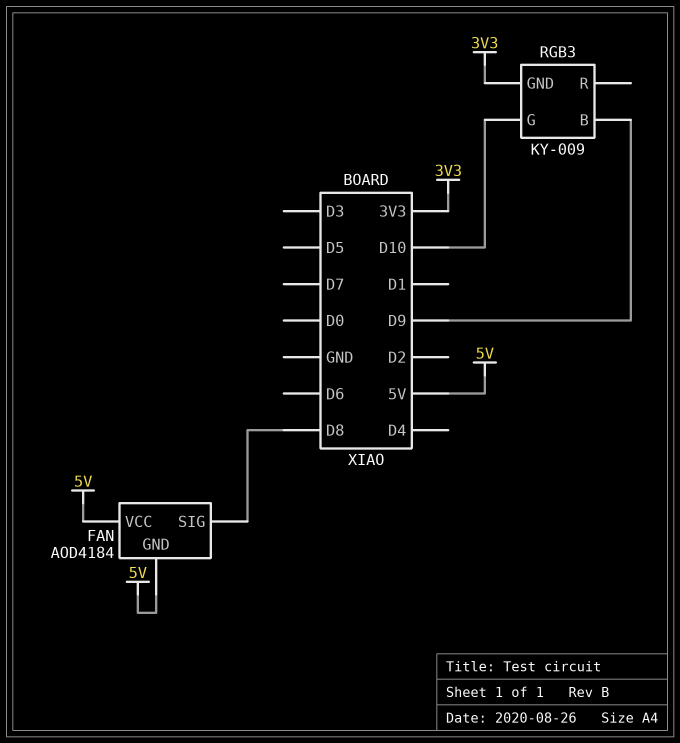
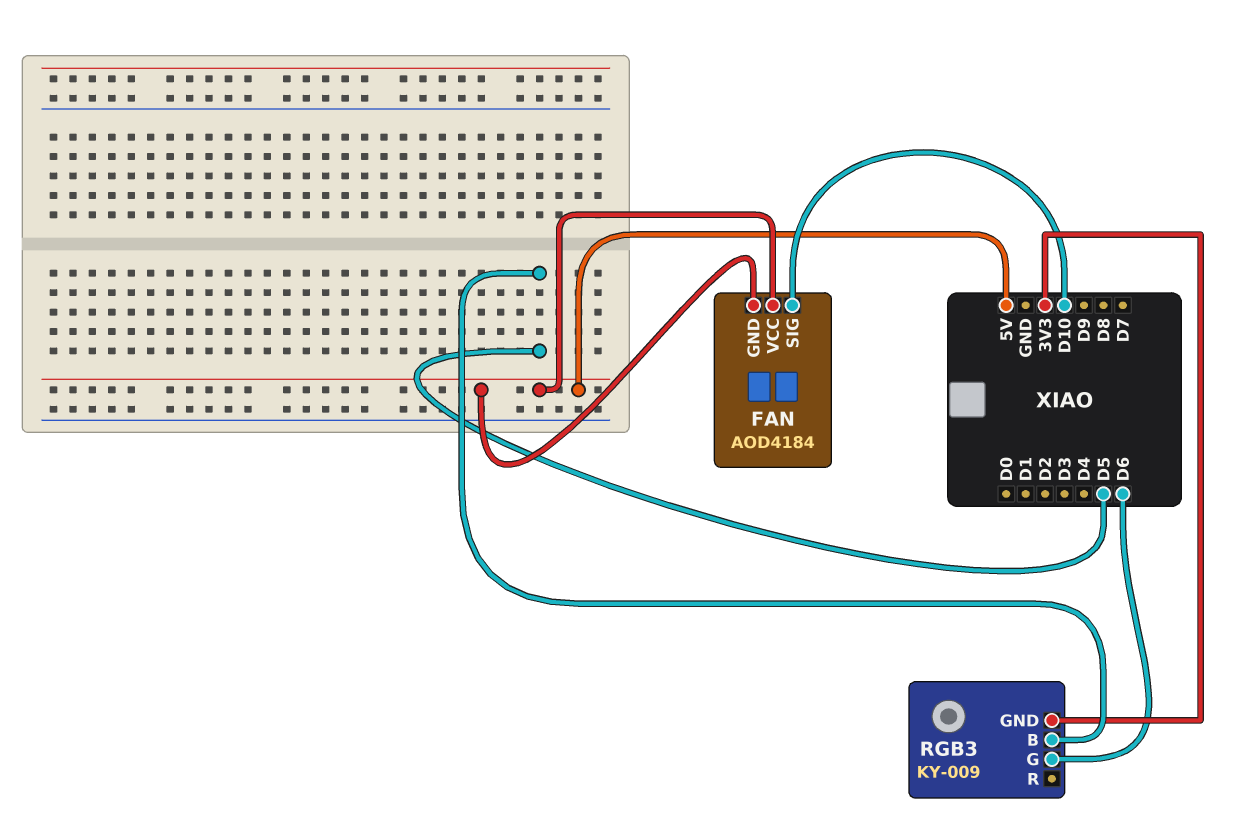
FAN pin SIG: D8 -> D10
RGB3 pin B: D9 -> D5
RGB3 pin G: D10 -> D6

